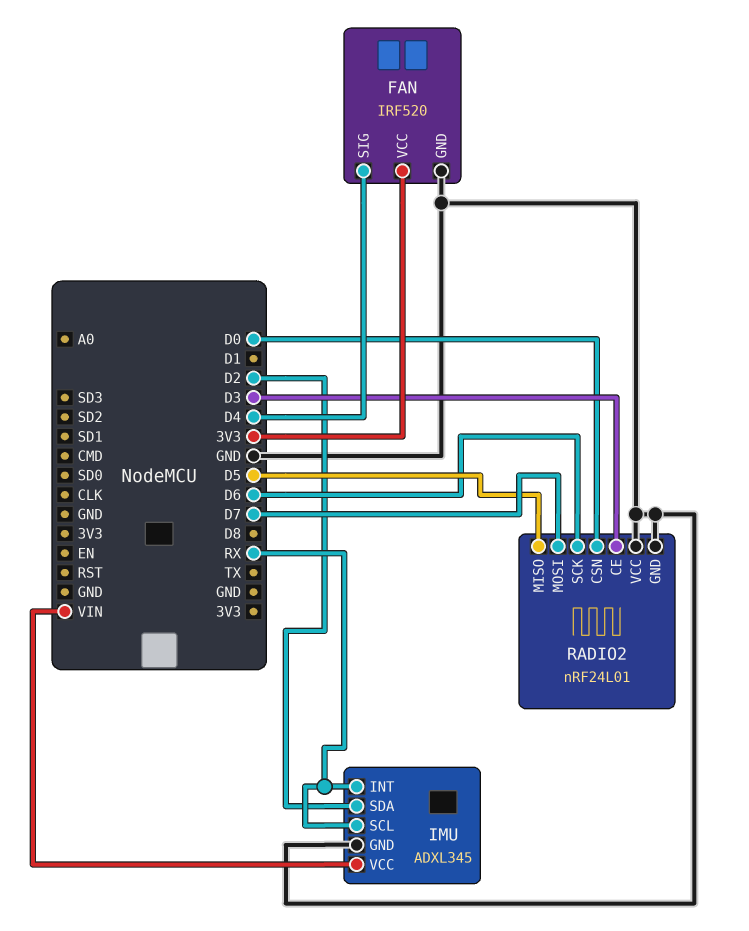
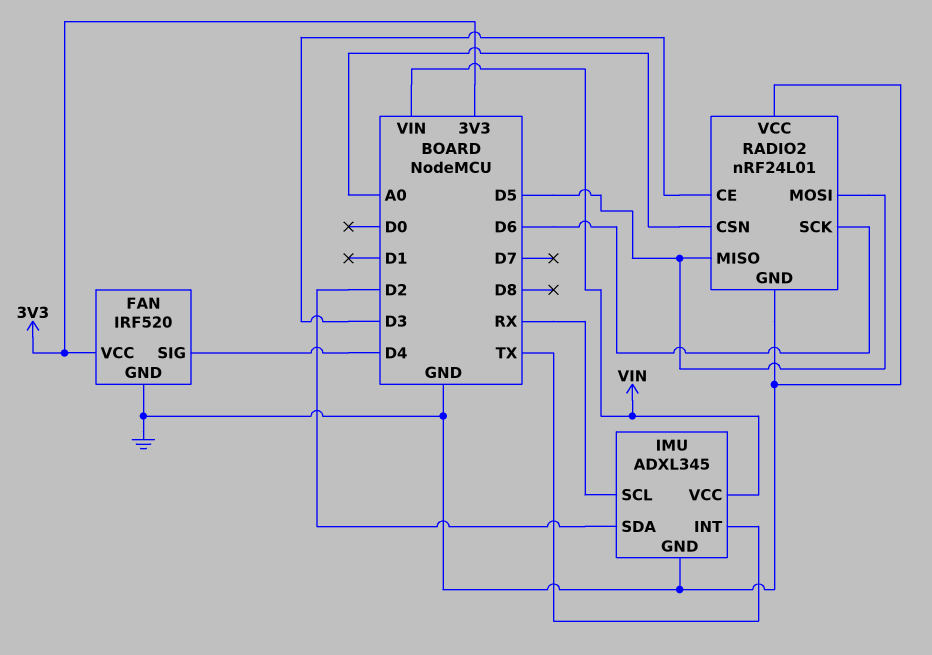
IMU pin INT: RX -> TX
RADIO2 pin CSN: D0 -> A0
RADIO2 pin MOSI: D7 -> D5

